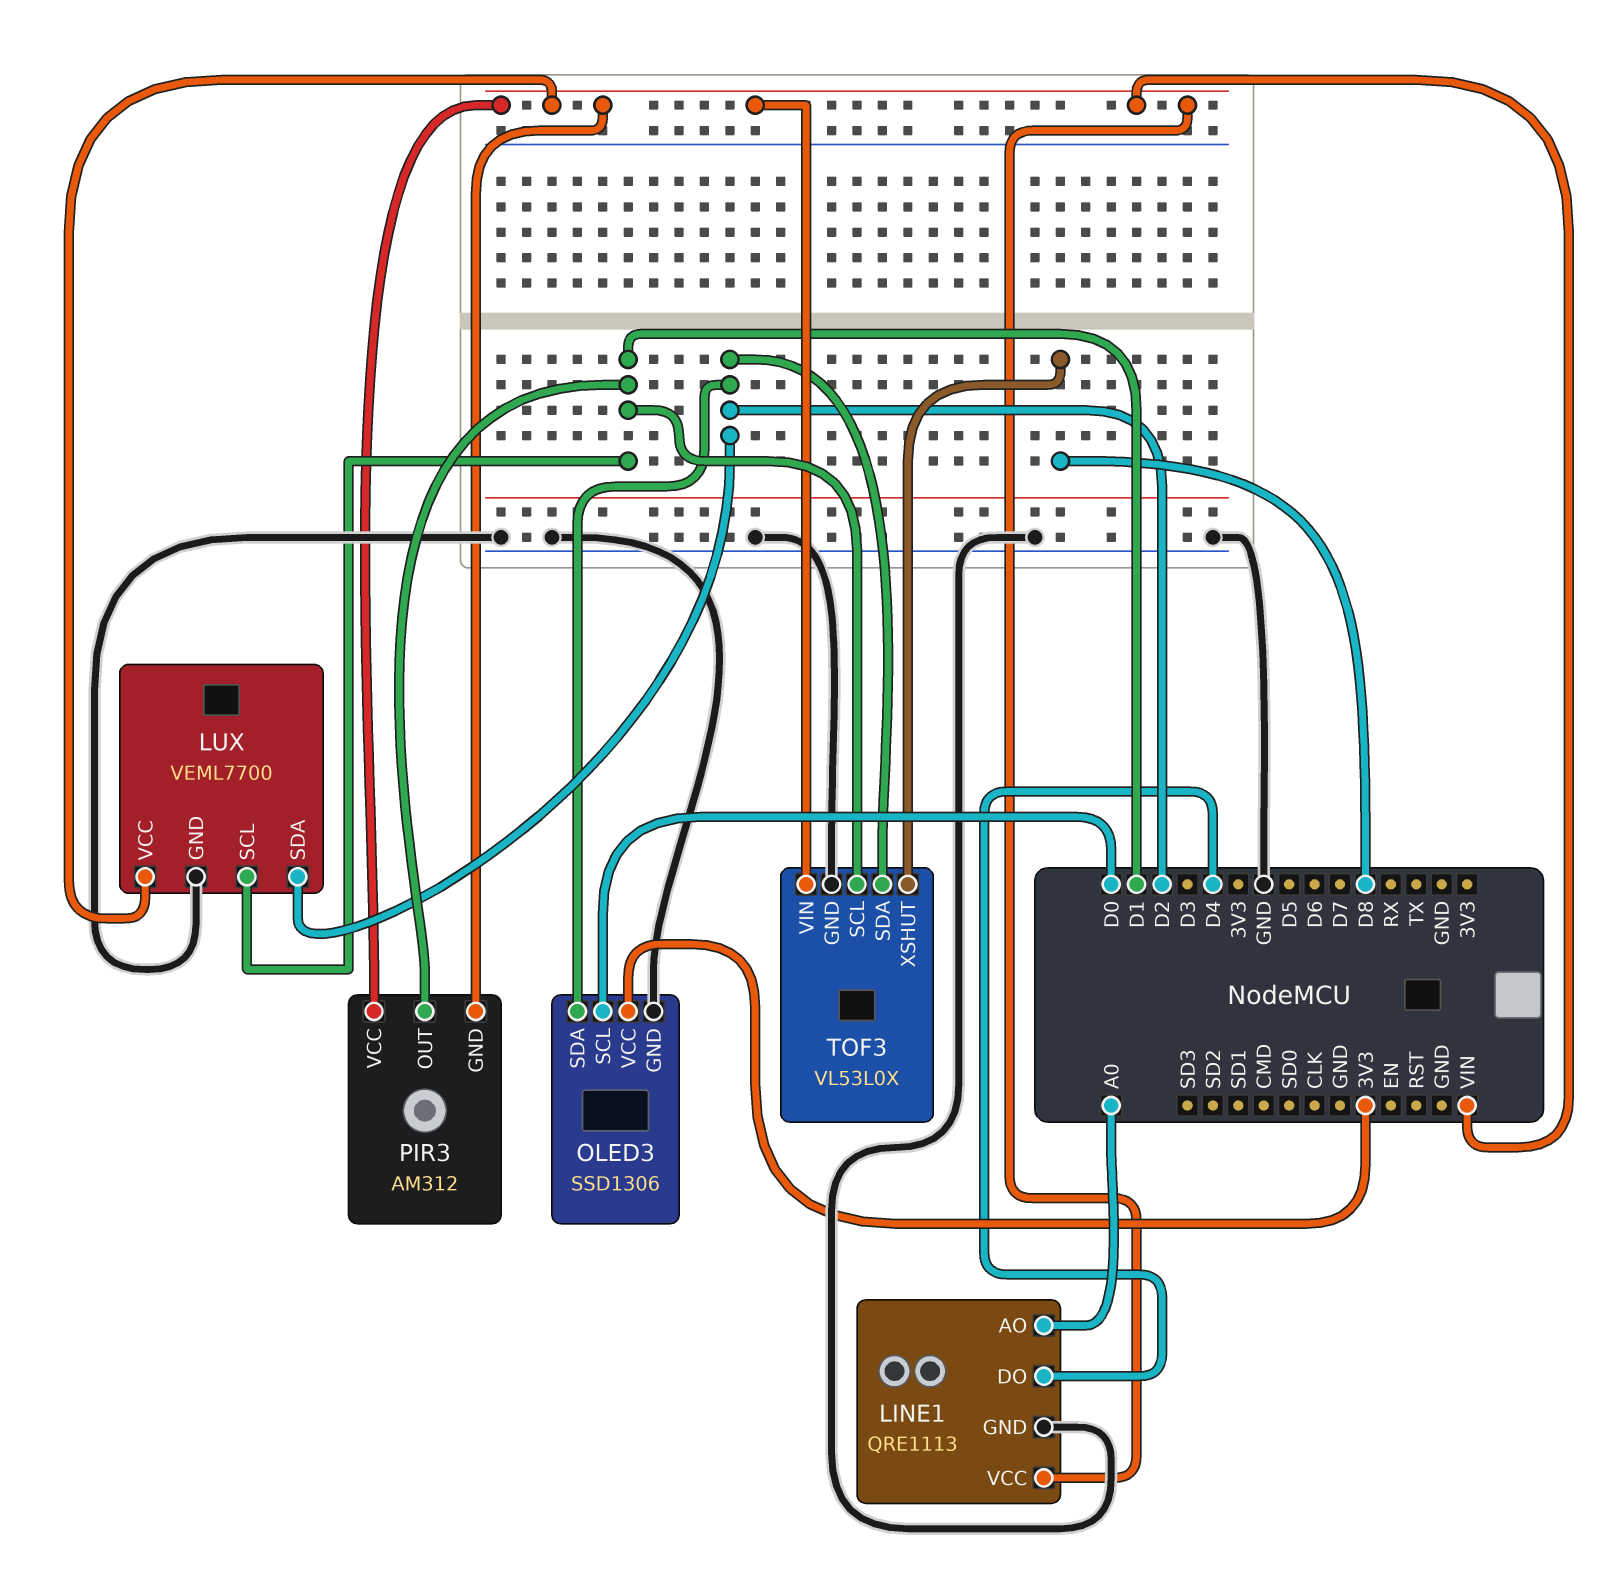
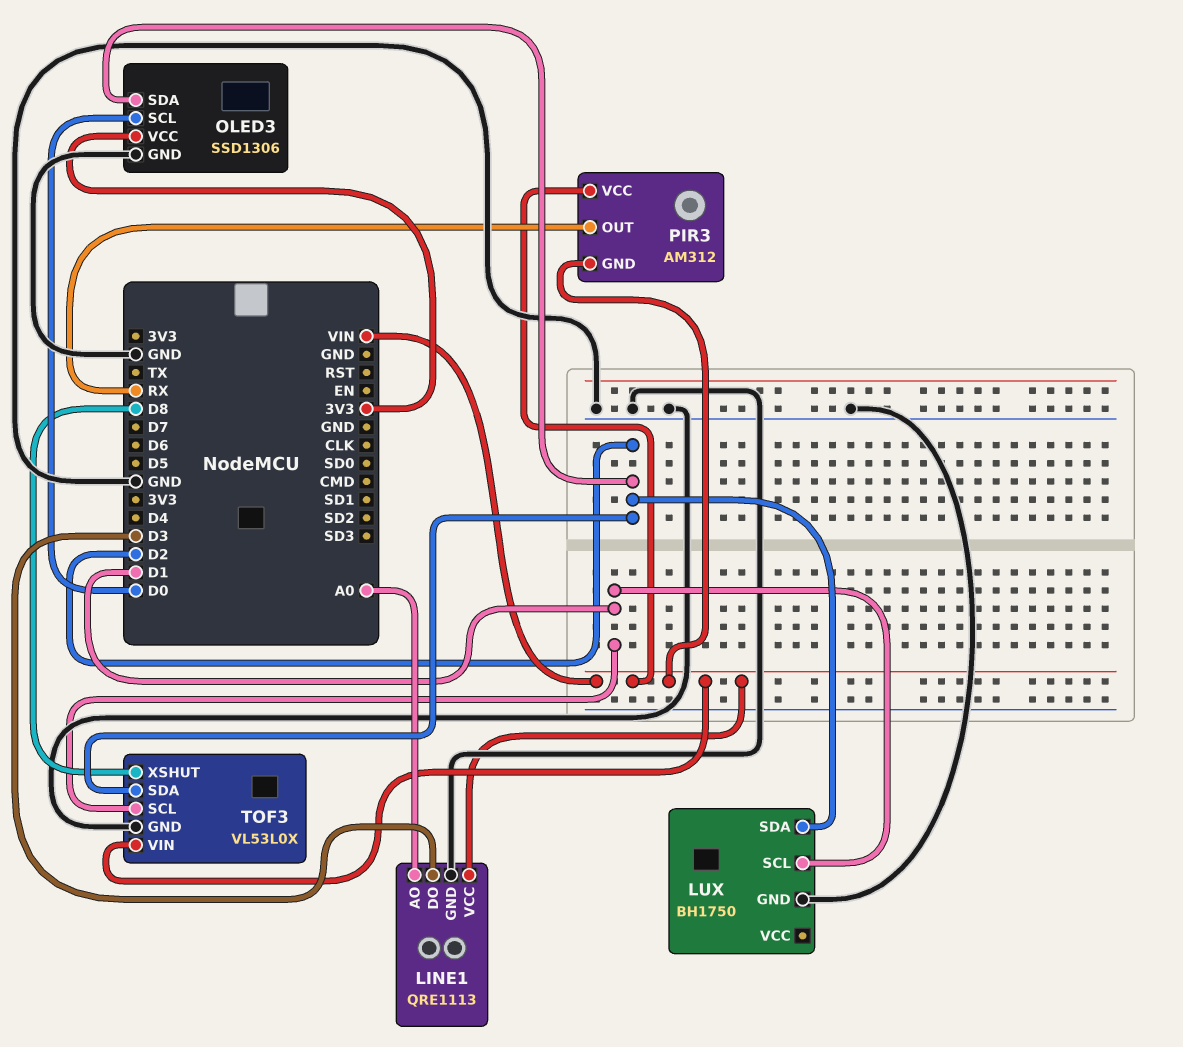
LINE1 pin DO: D4 -> D3
LUX: VEML7700 -> BH1750
LUX pin VCC: VIN -> none
PIR3 pin OUT: D1 -> RX

